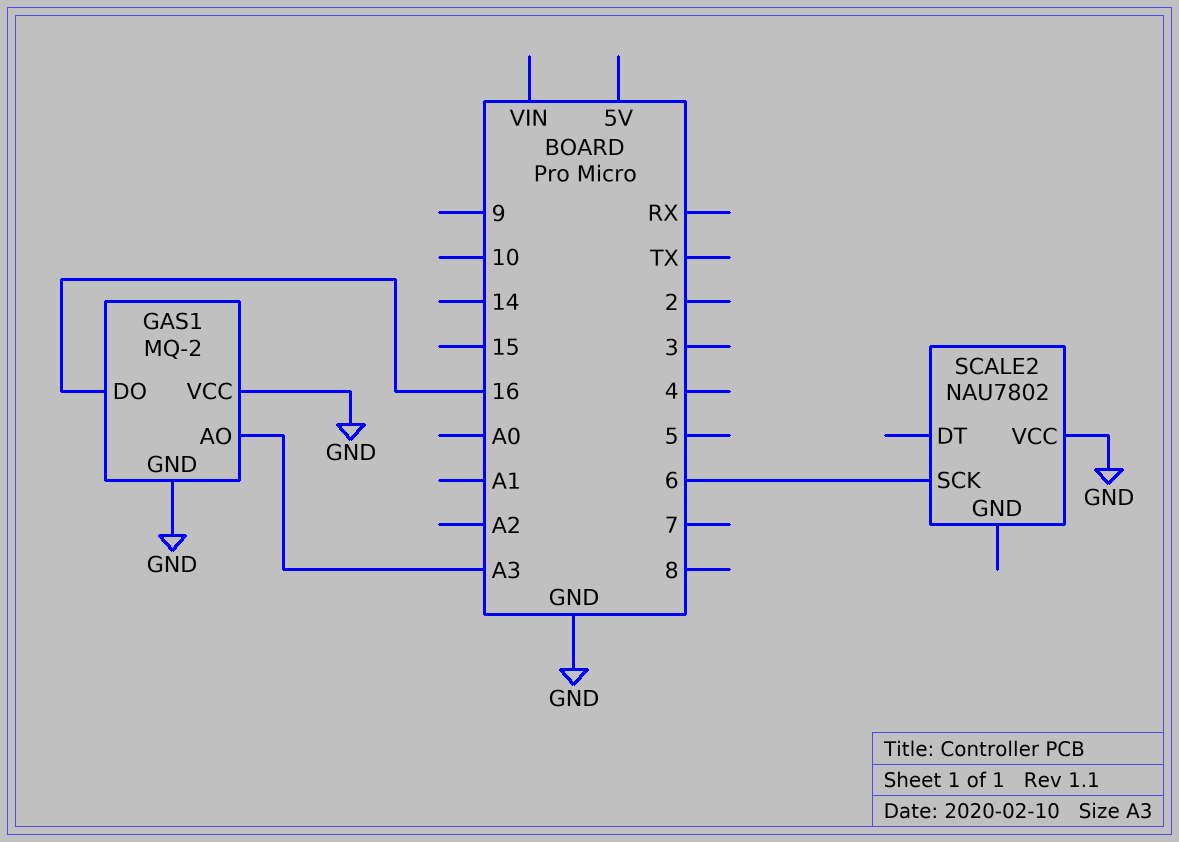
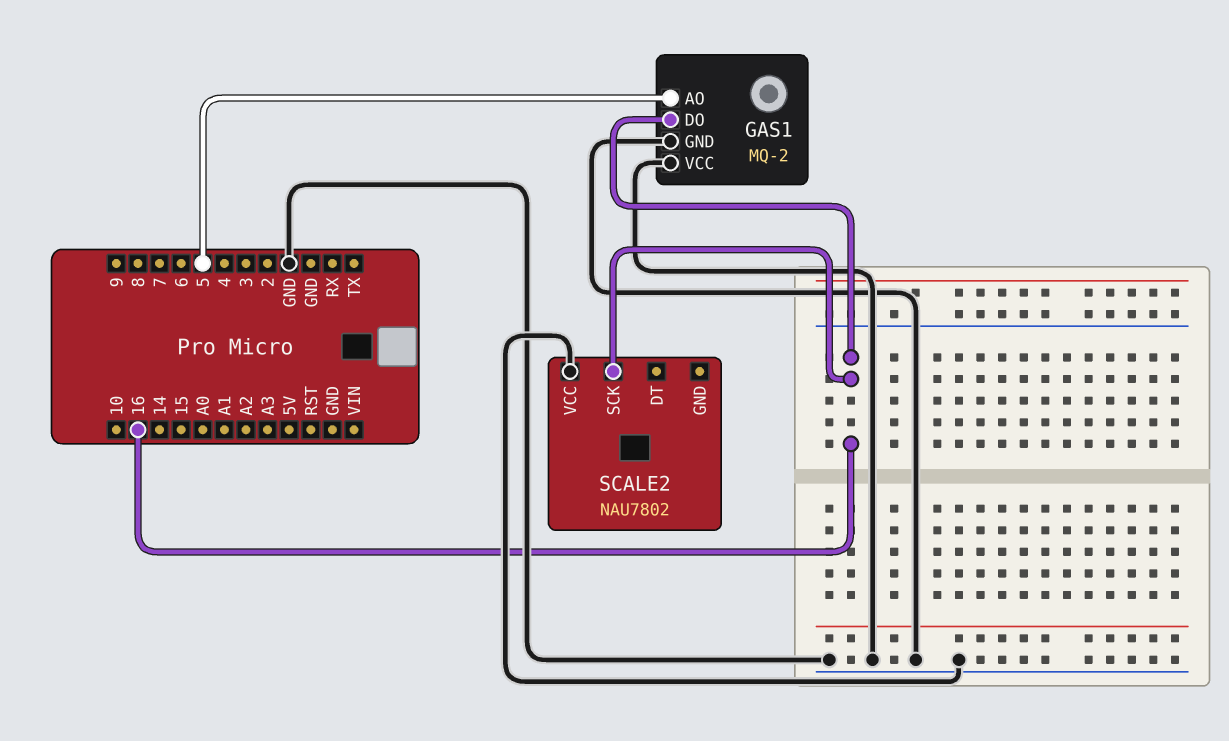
GAS1 pin AO: A3 -> 5
SCALE2 pin SCK: 6 -> 16

